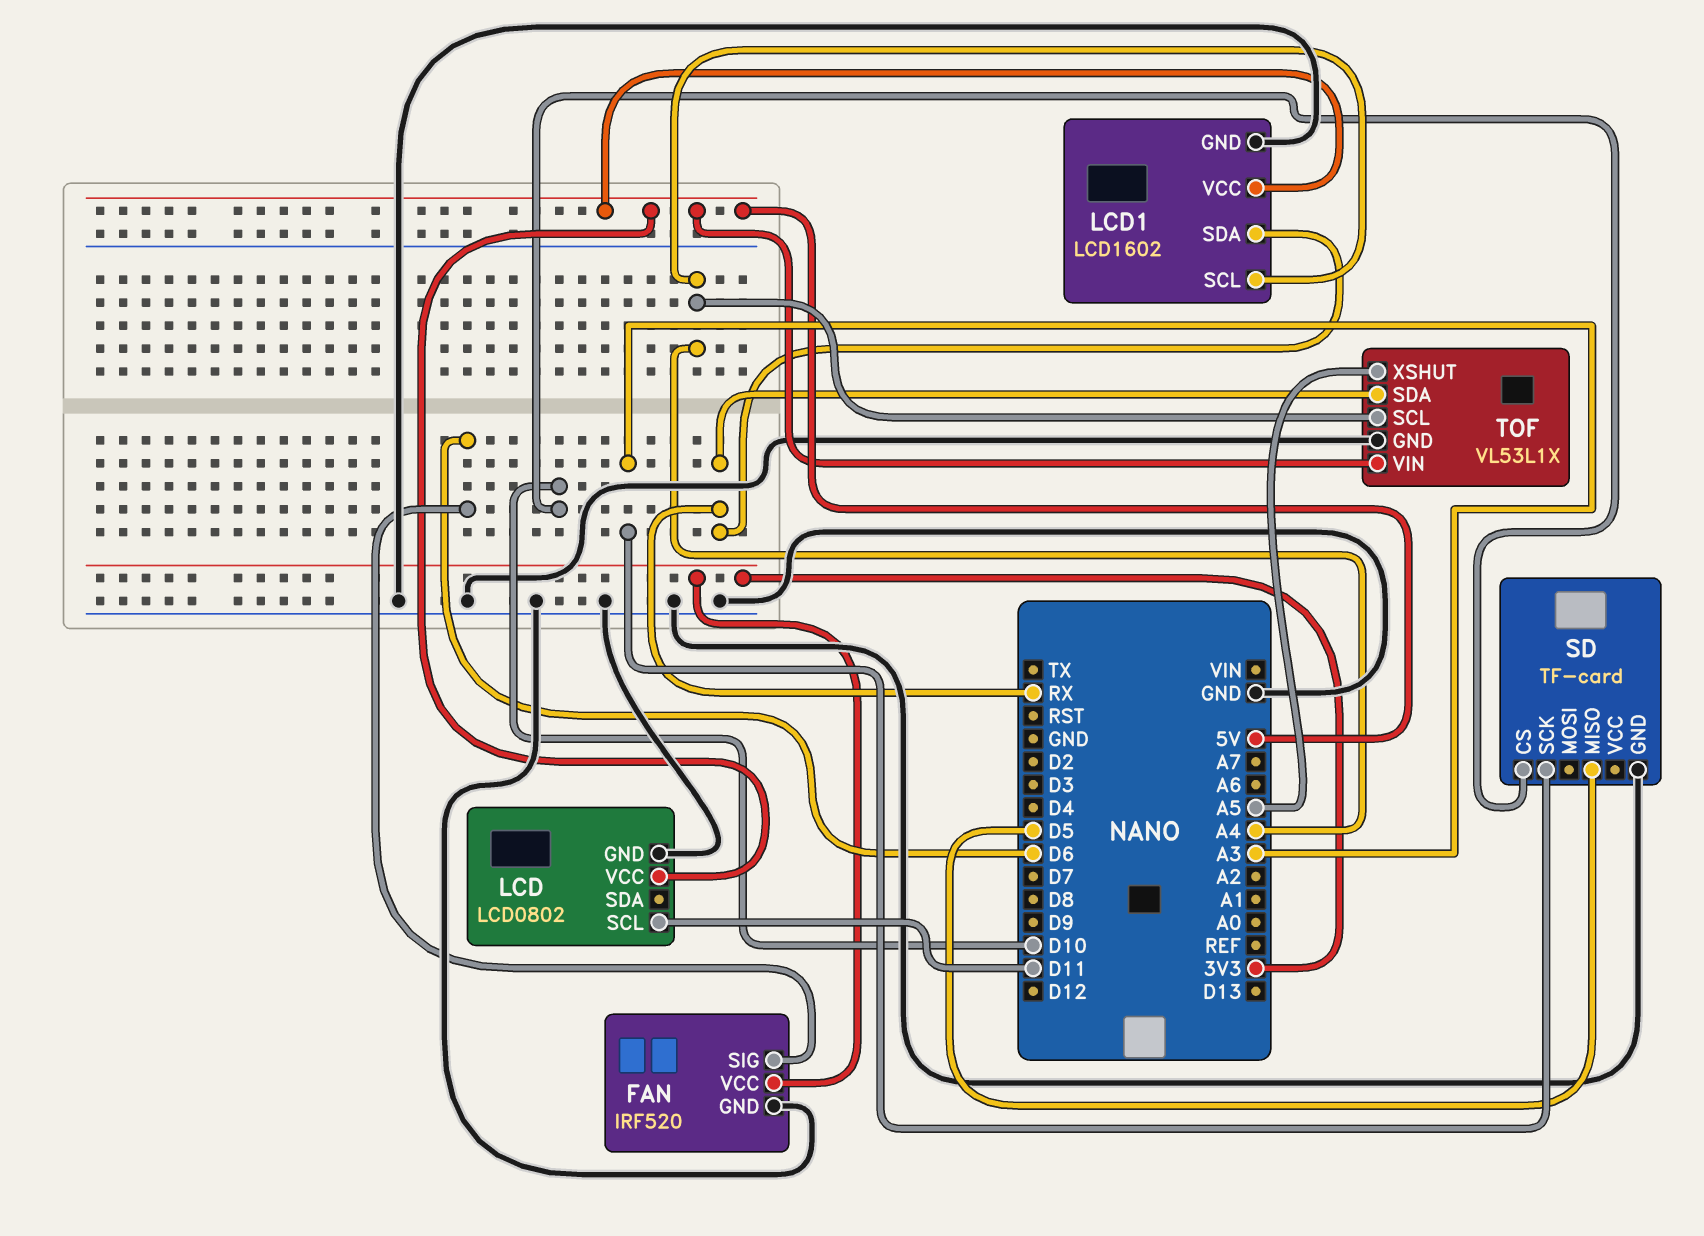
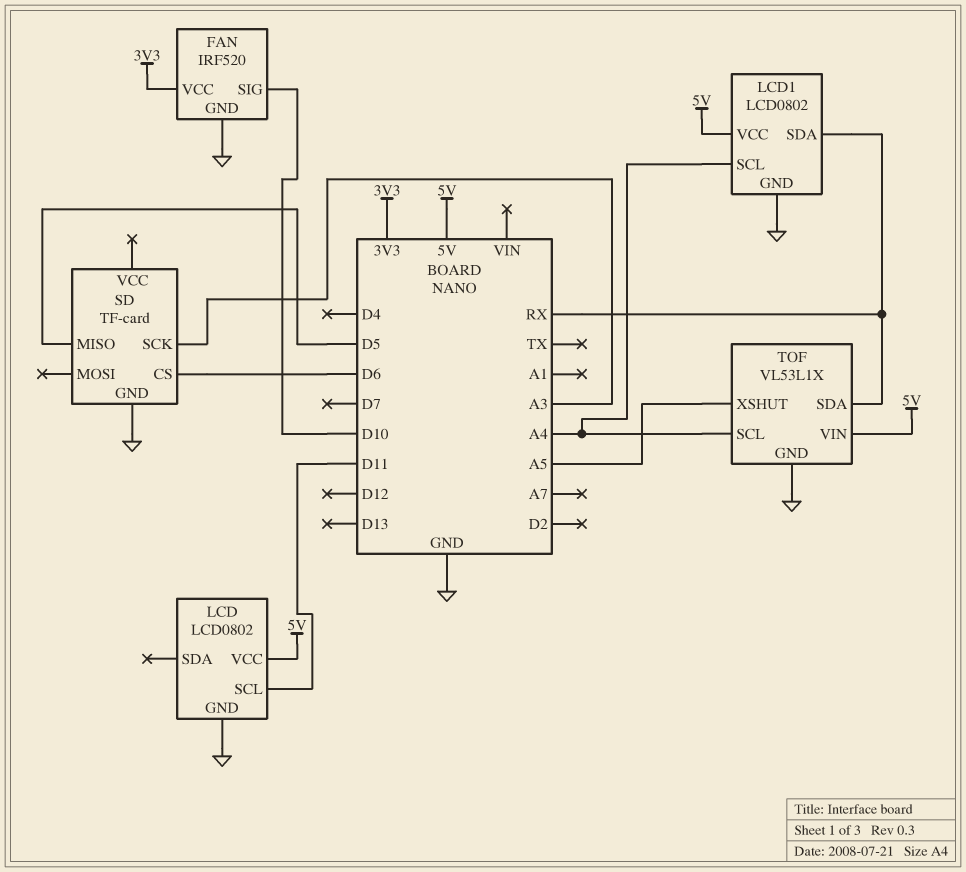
FAN pin SIG: D6 -> D10
LCD1: LCD1602 -> LCD0802
SD pin CS: D10 -> D6

